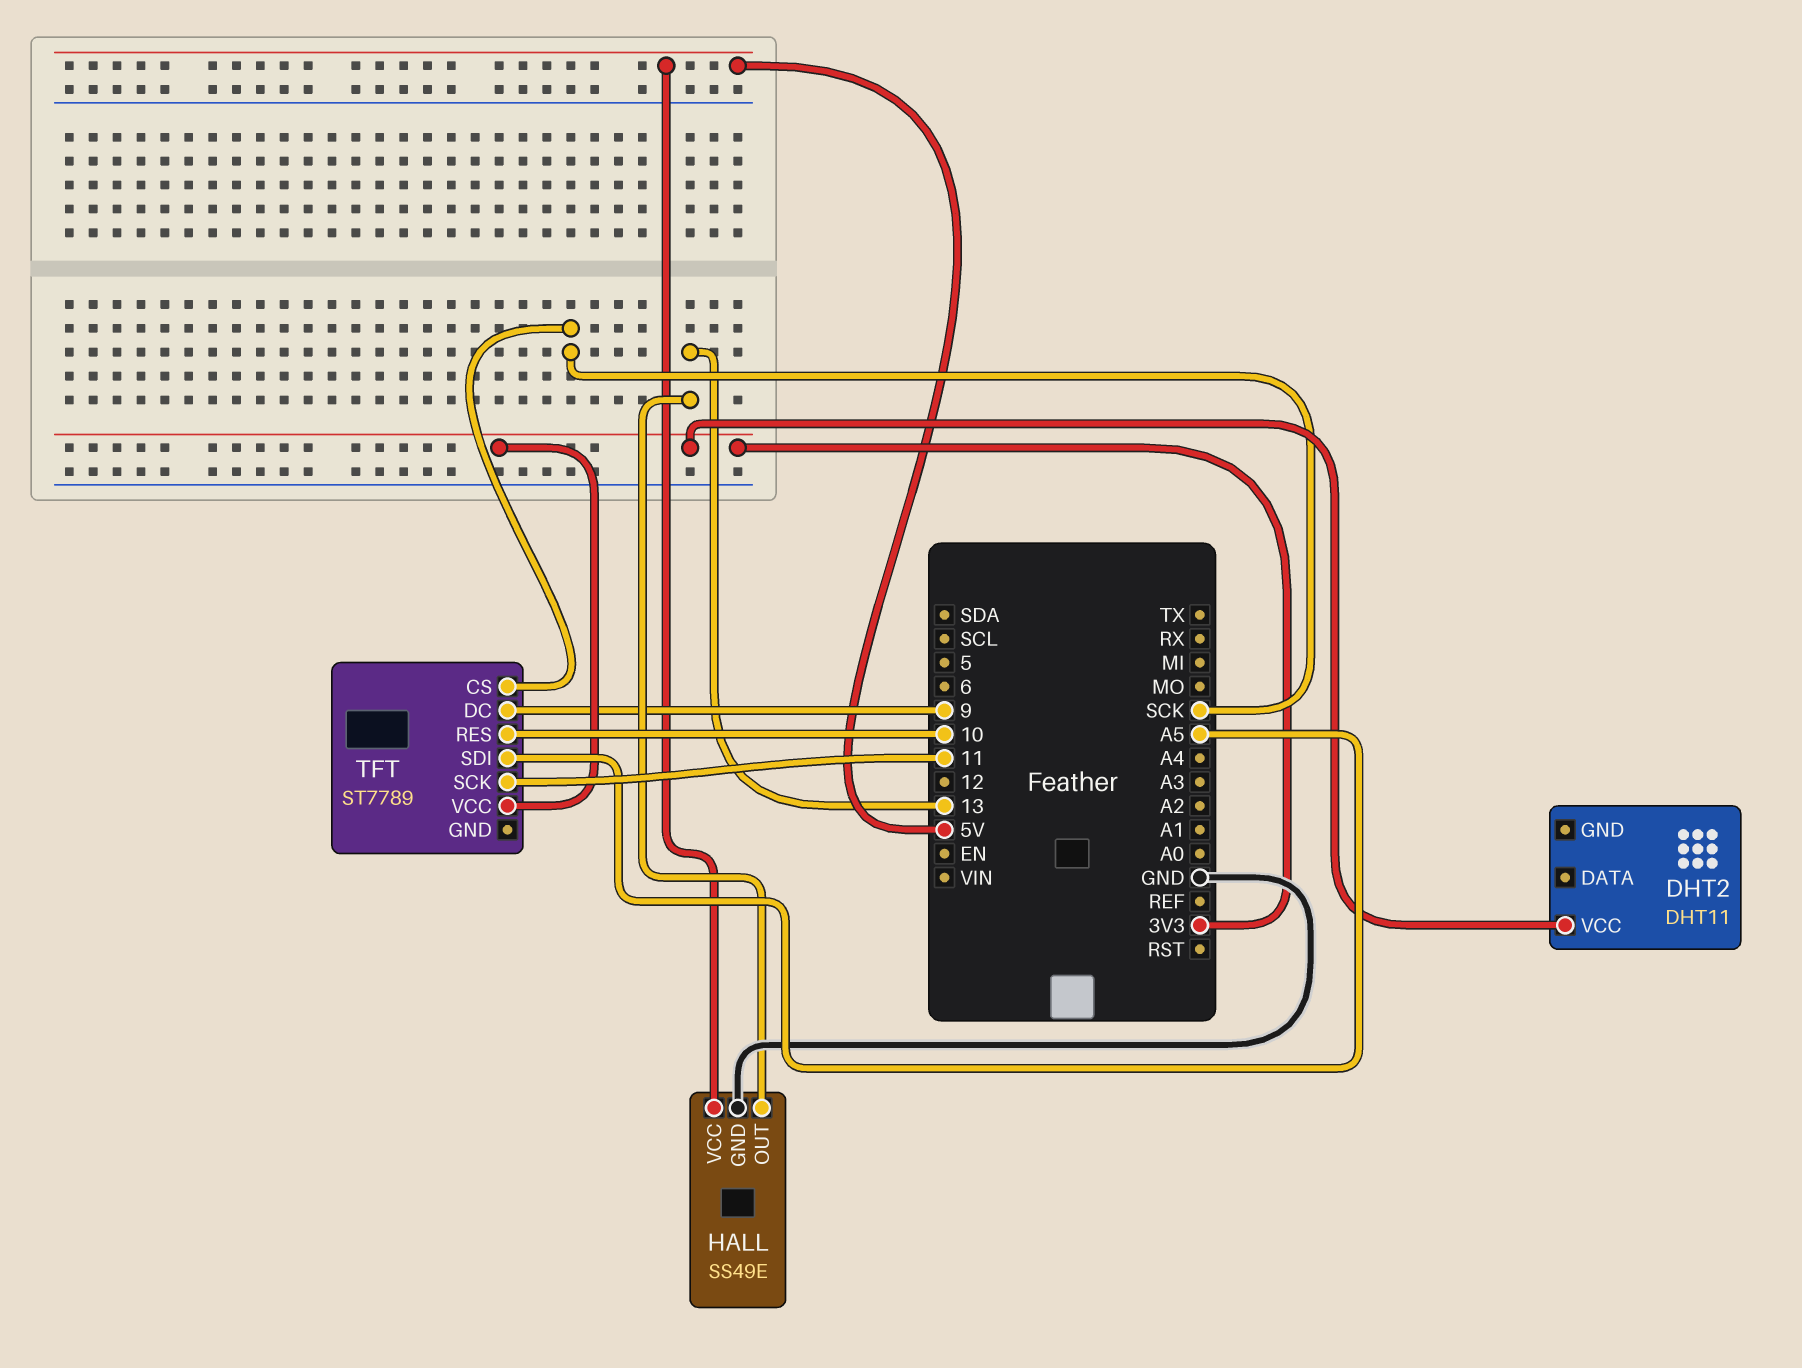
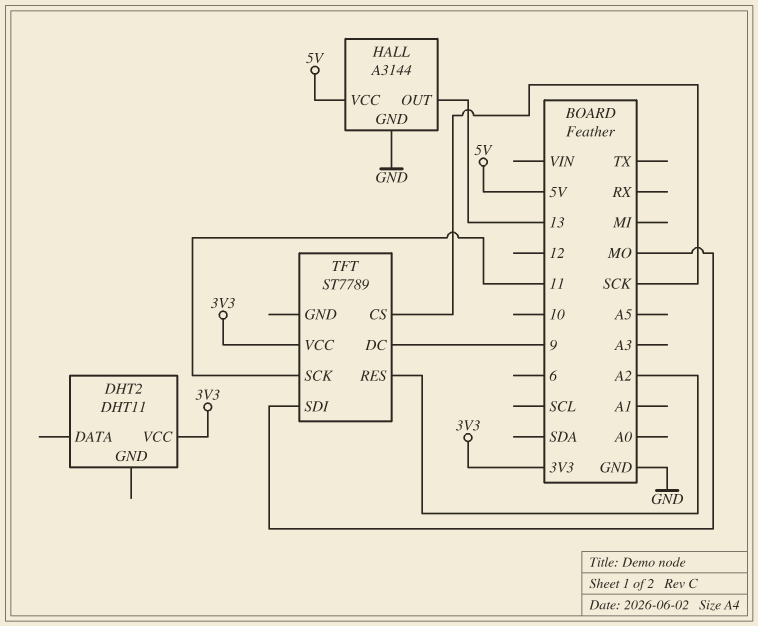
HALL: SS49E -> A3144
TFT pin RES: 10 -> A2
TFT pin SDI: A5 -> MO

